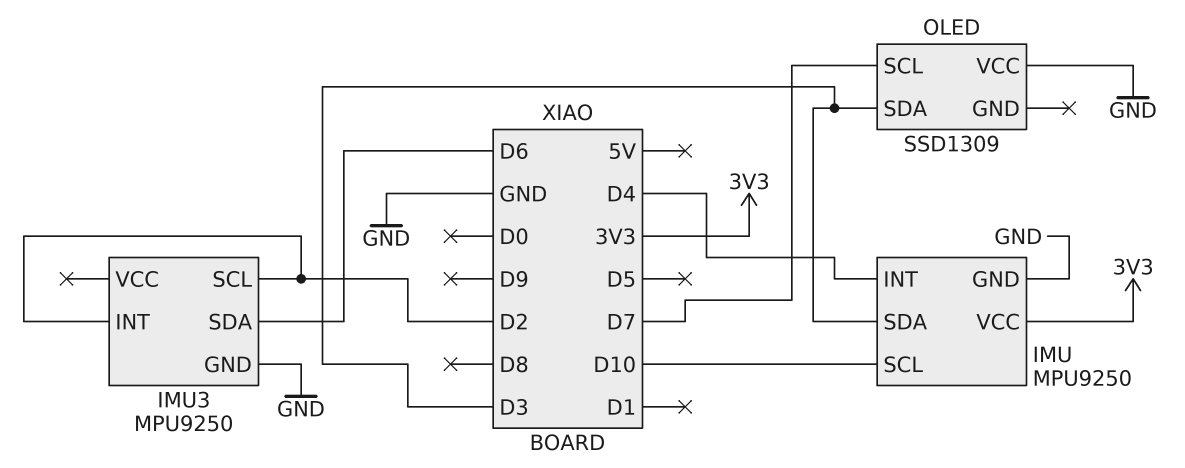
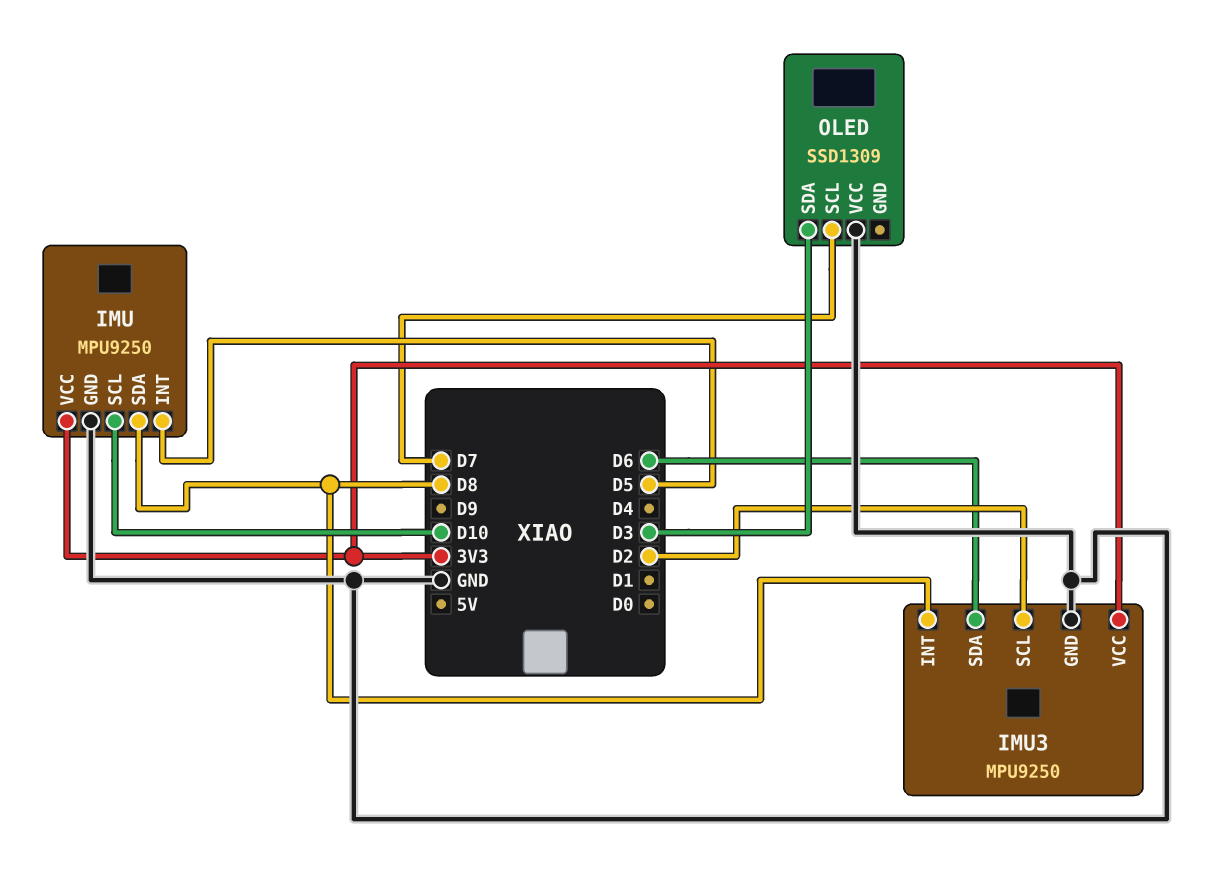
IMU pin INT: D4 -> D5
IMU pin SDA: D3 -> D8
IMU3 pin INT: D2 -> D8
IMU3 pin VCC: none -> 3V3

